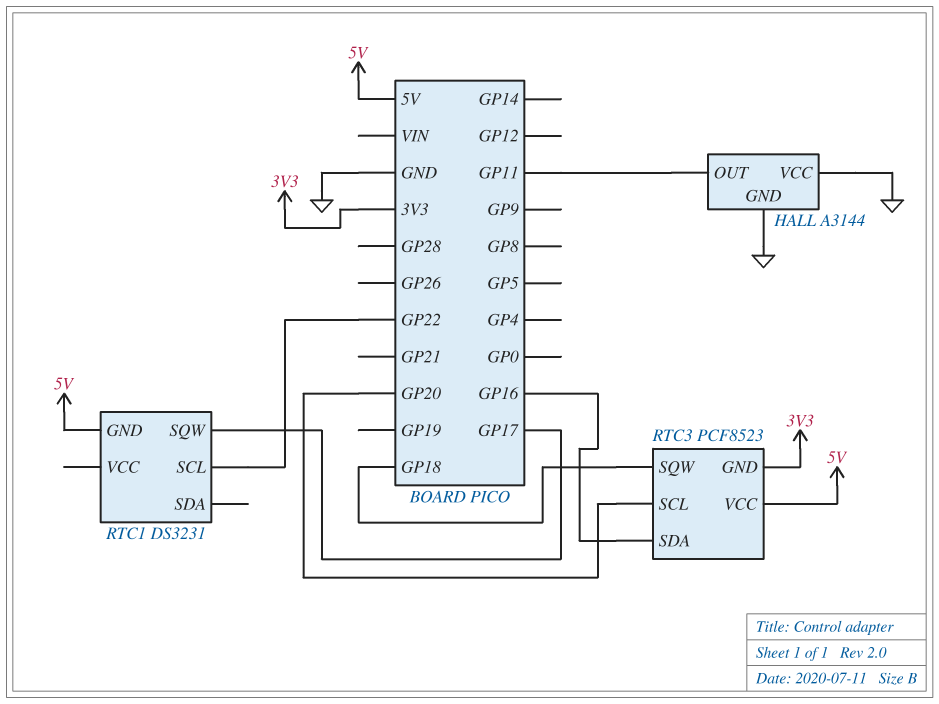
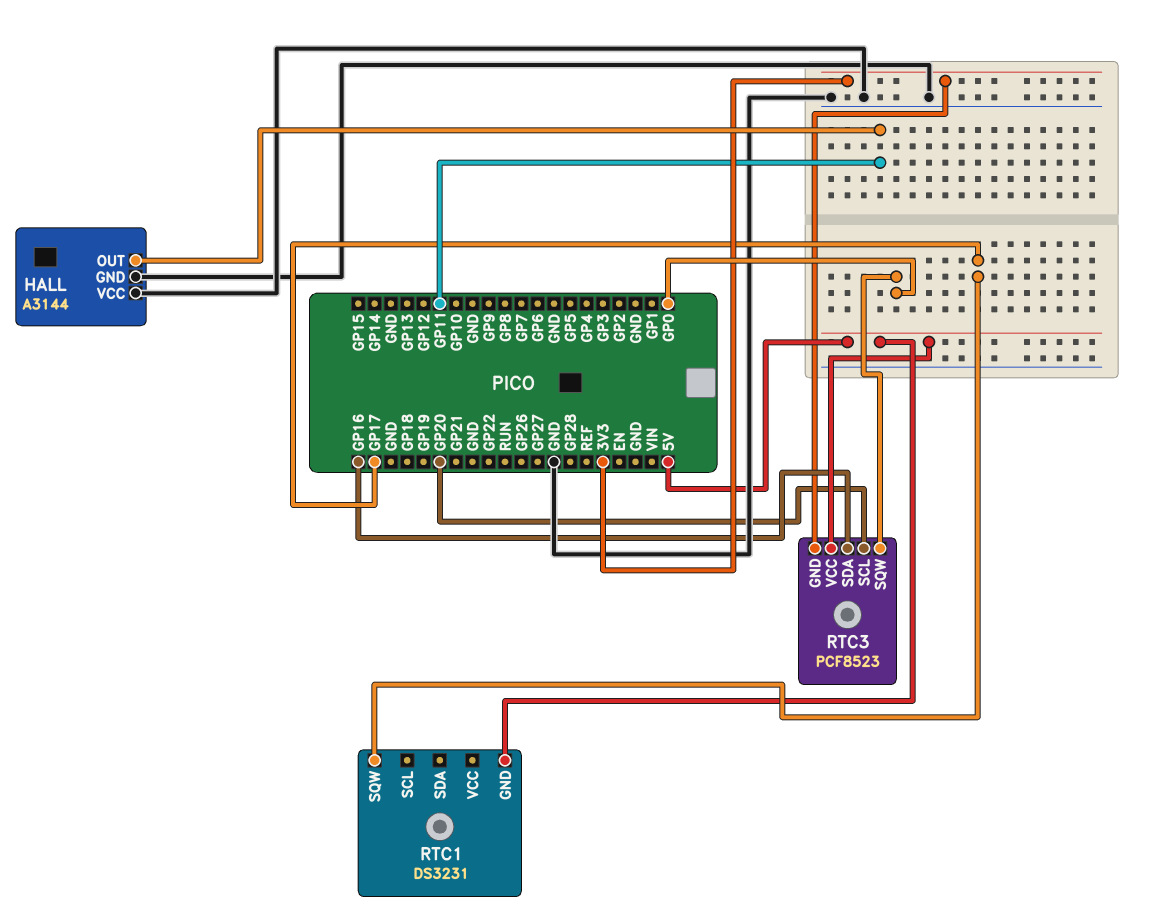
RTC1 pin SCL: GP22 -> none
RTC3 pin SQW: GP18 -> GP0

